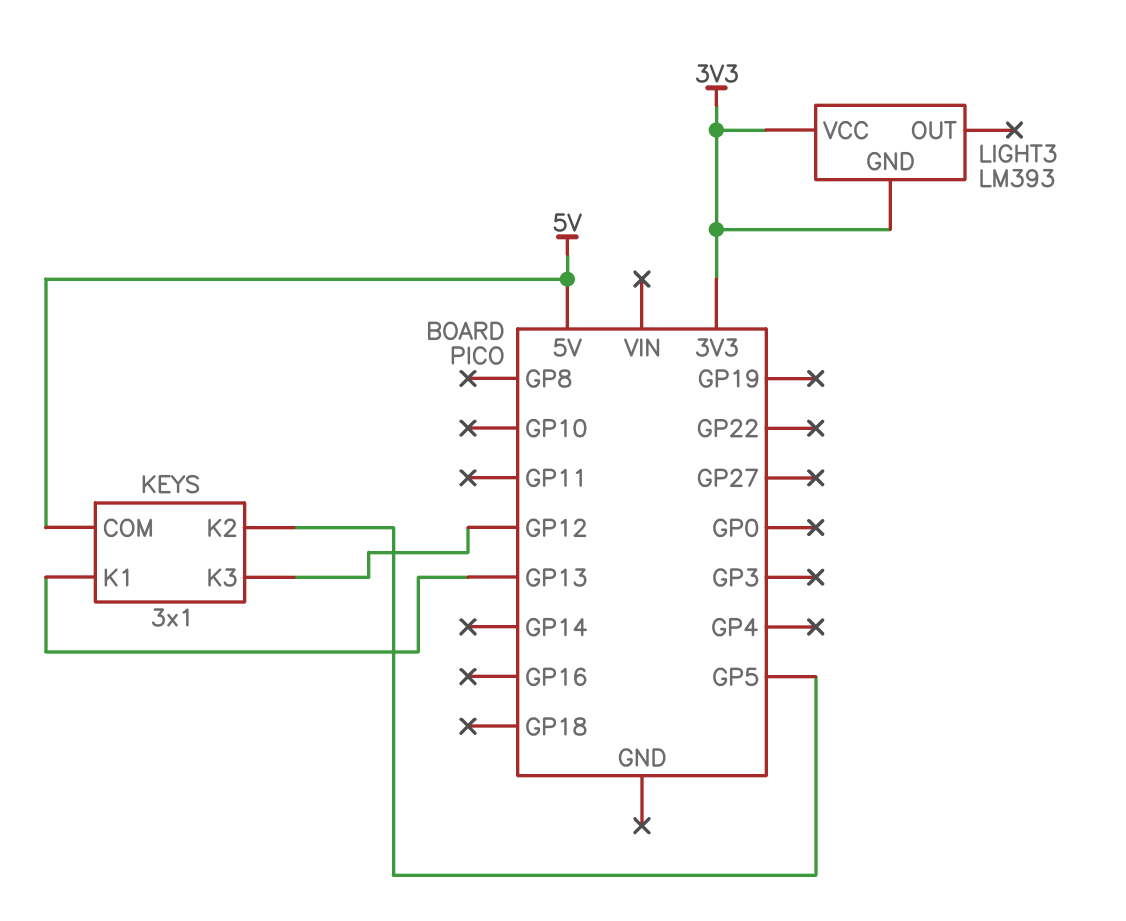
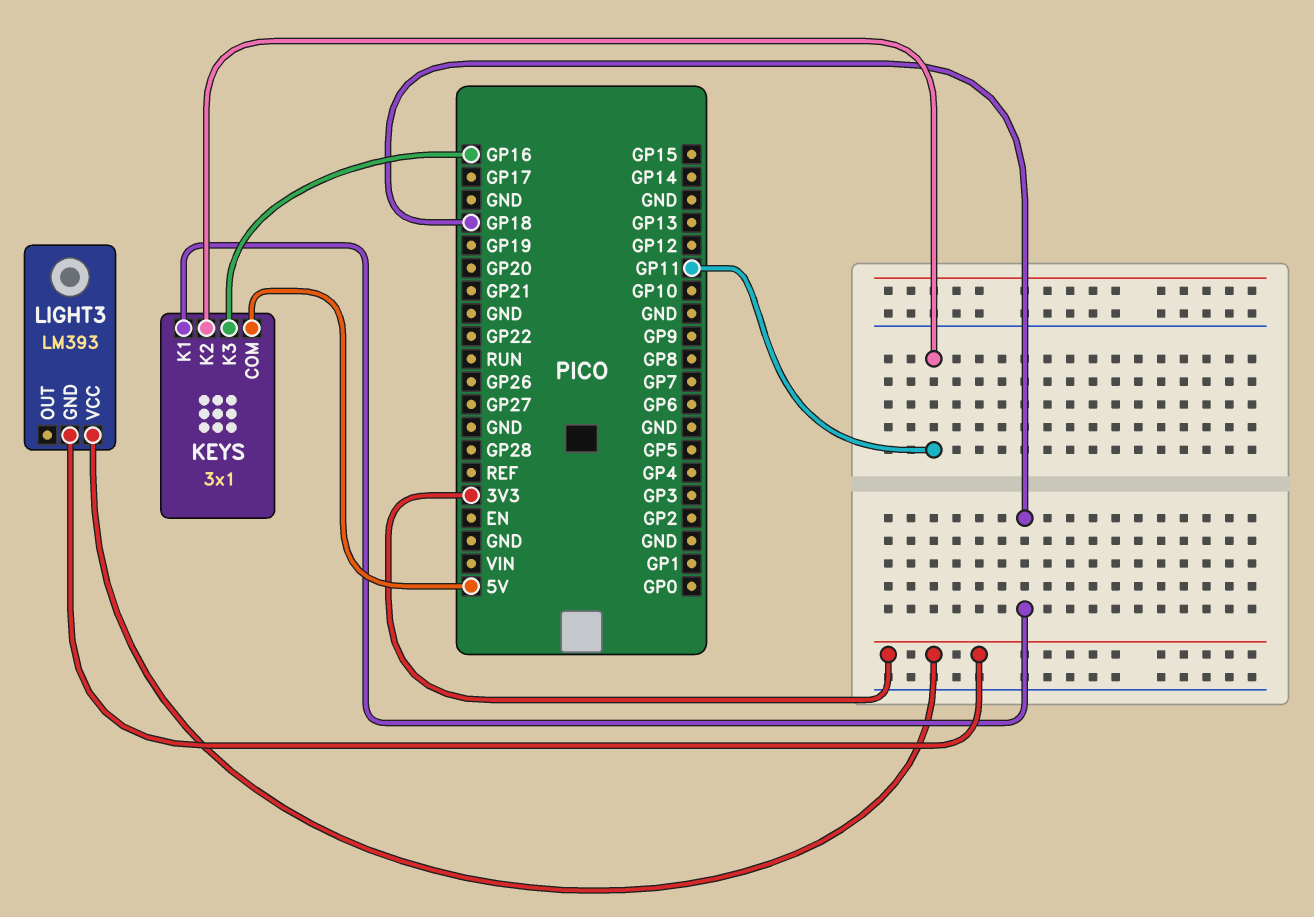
KEYS pin K1: GP13 -> GP18
KEYS pin K2: GP5 -> GP11
KEYS pin K3: GP12 -> GP16

